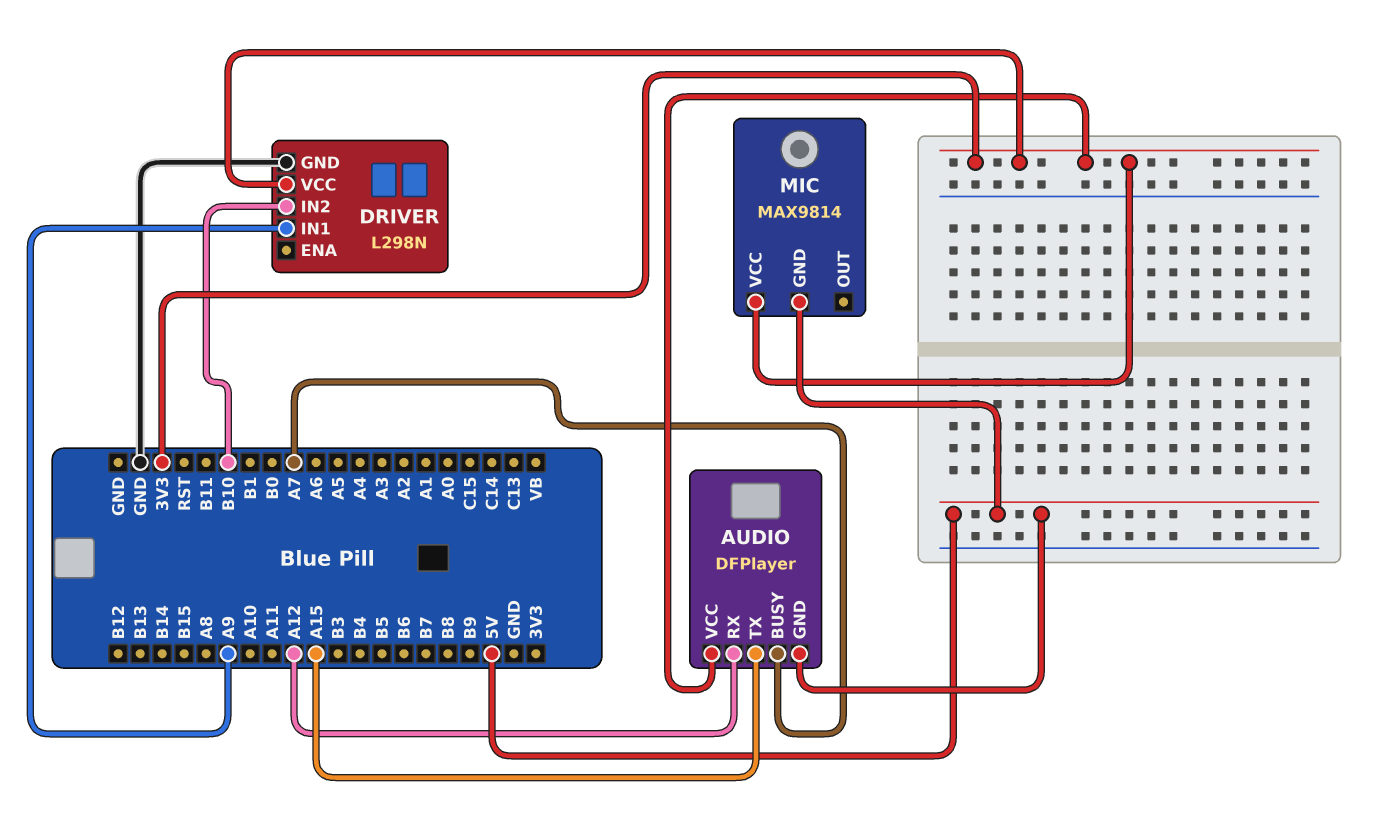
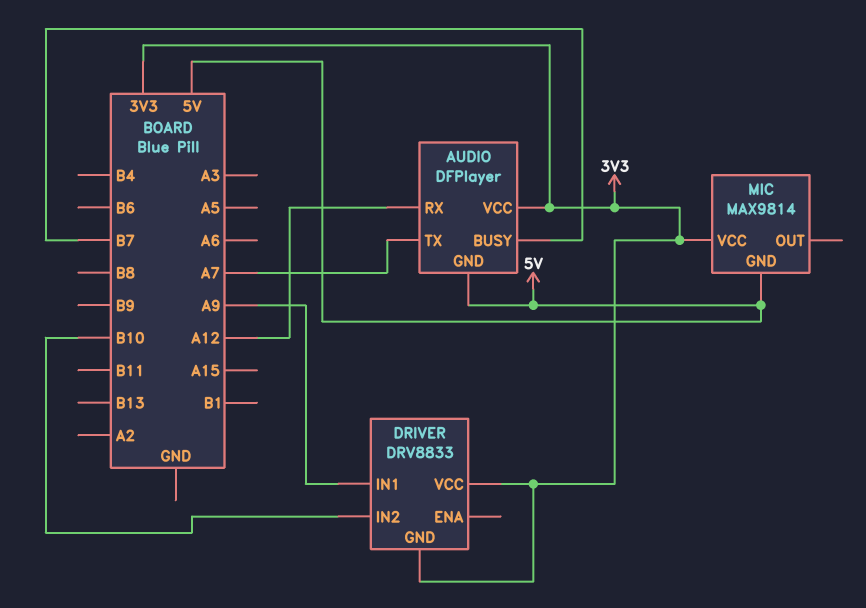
AUDIO pin BUSY: A7 -> B7
AUDIO pin TX: A15 -> A7
DRIVER: L298N -> DRV8833
DRIVER pin GND: GND -> 3V3

